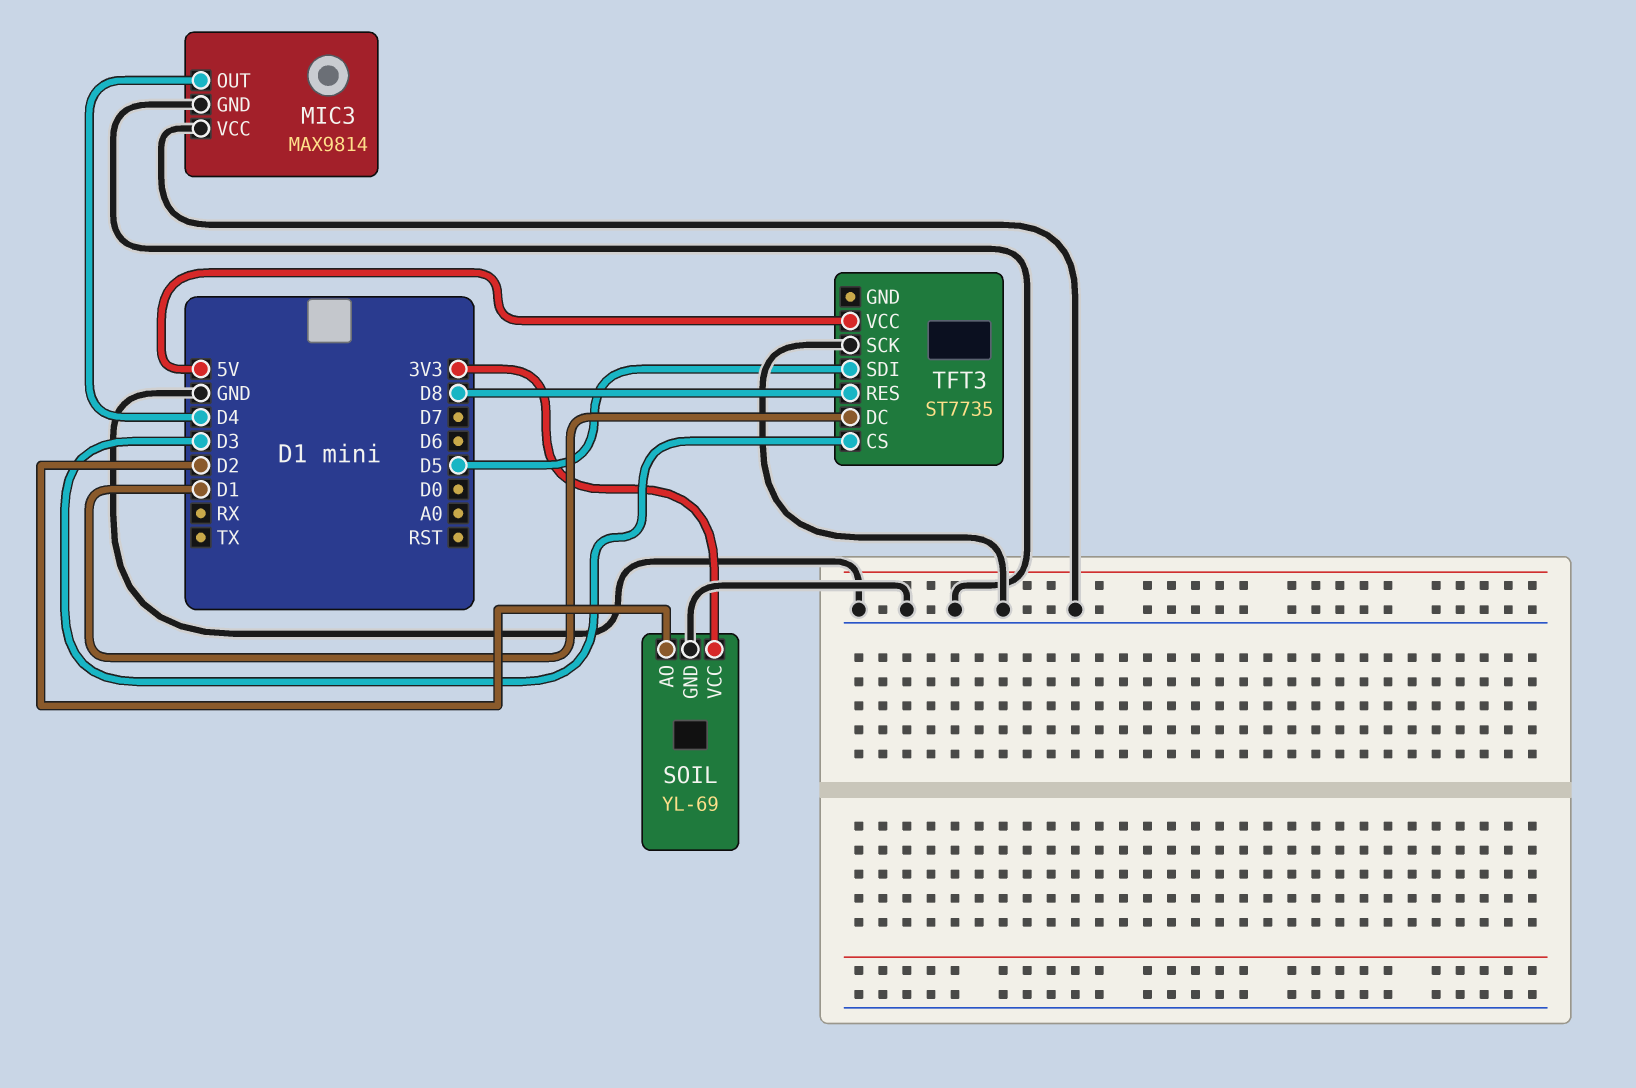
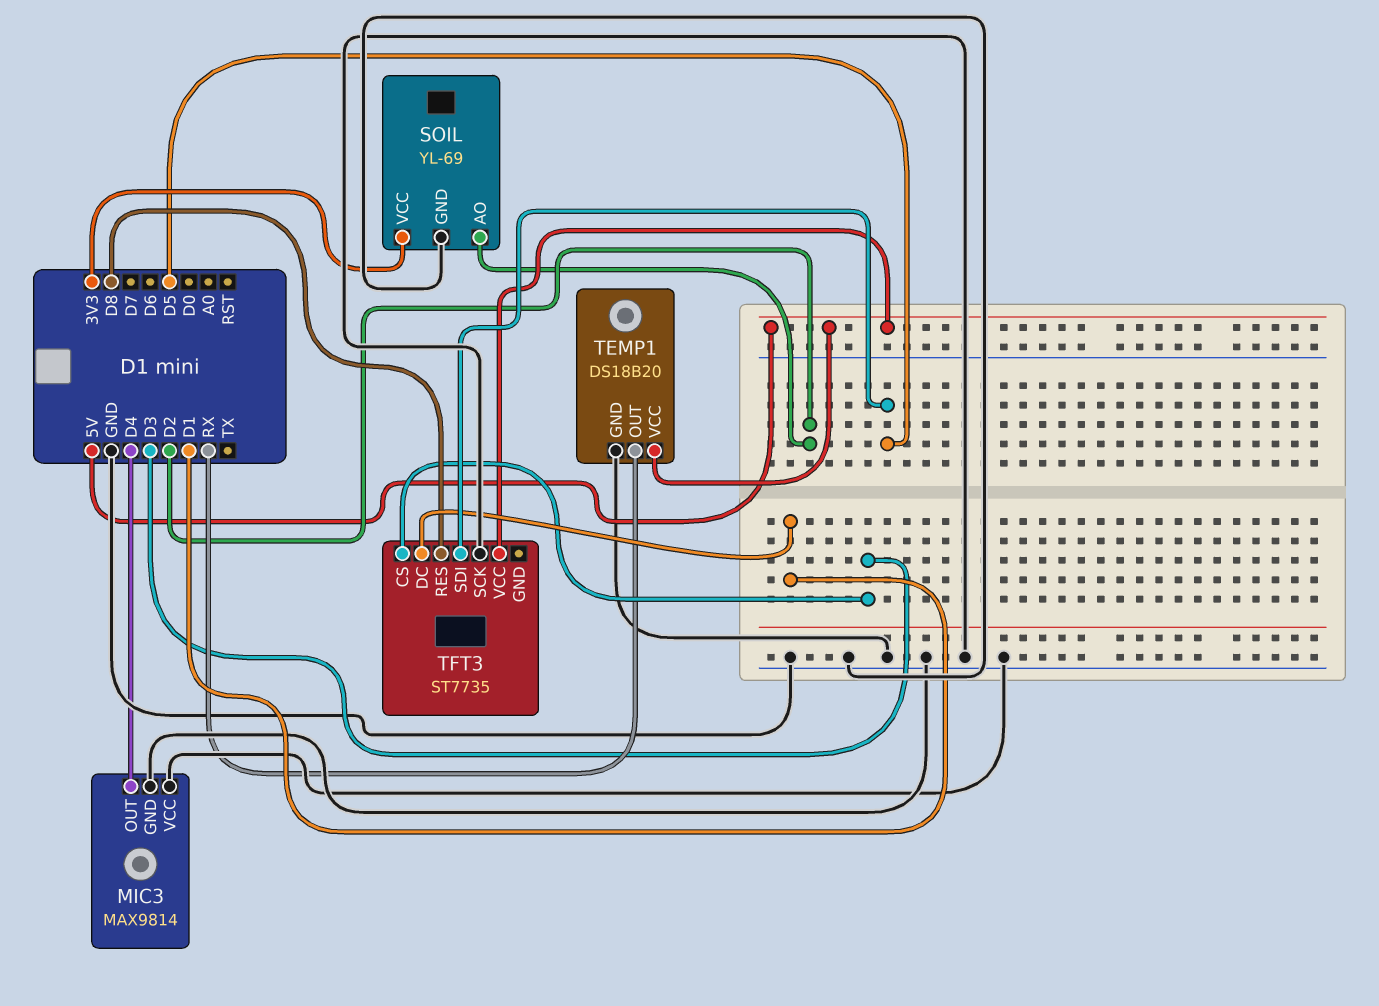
TEMP1: none -> DS18B20
TEMP1 pin GND: none -> GND
TEMP1 pin OUT: none -> RX
TEMP1 pin VCC: none -> 5V

